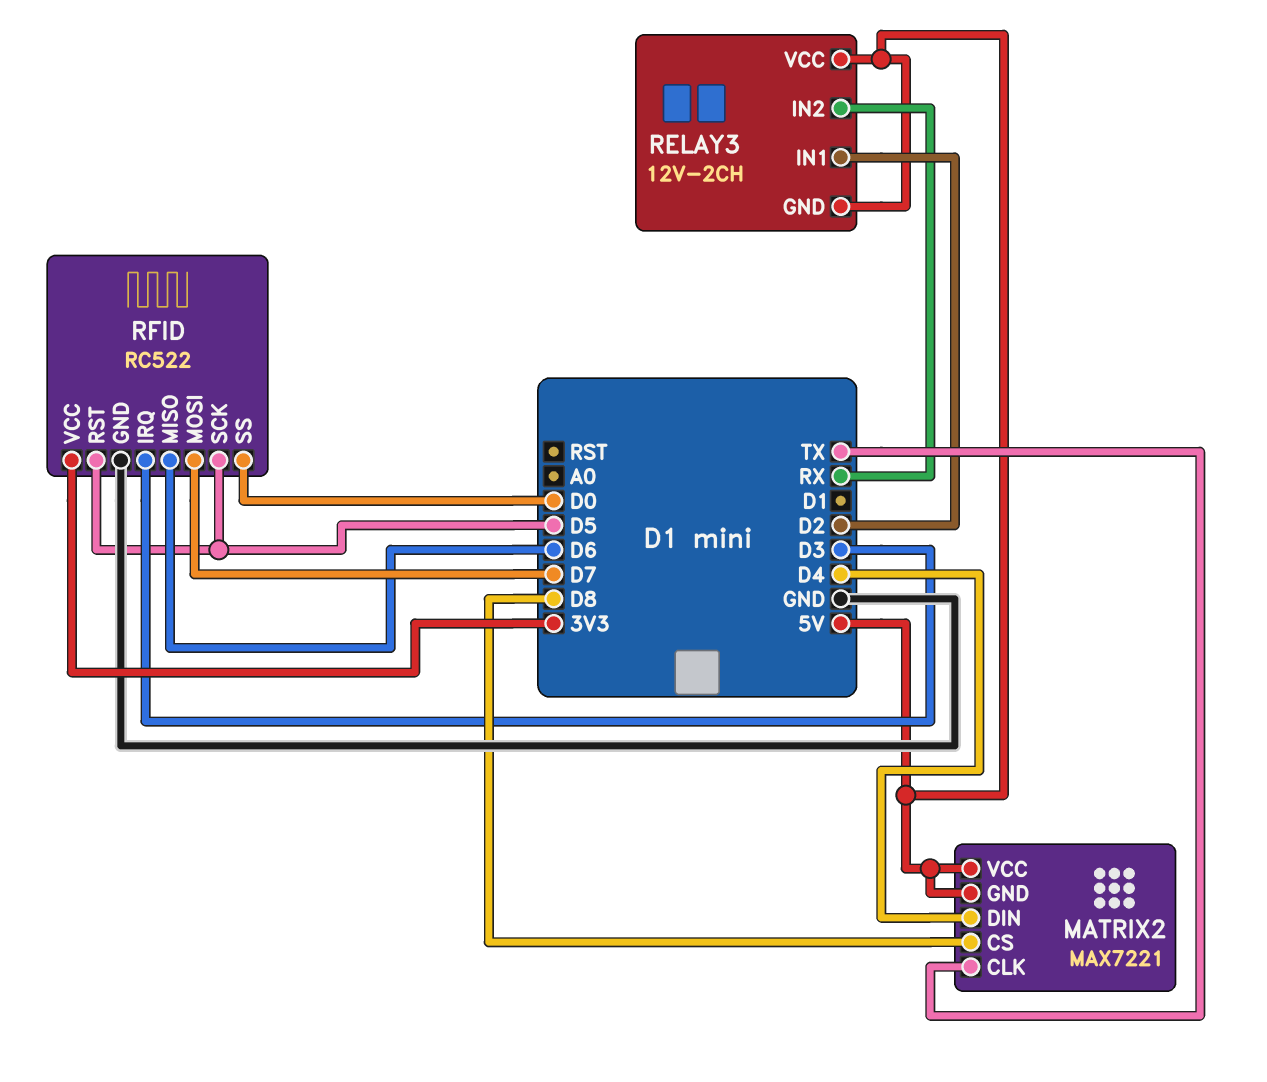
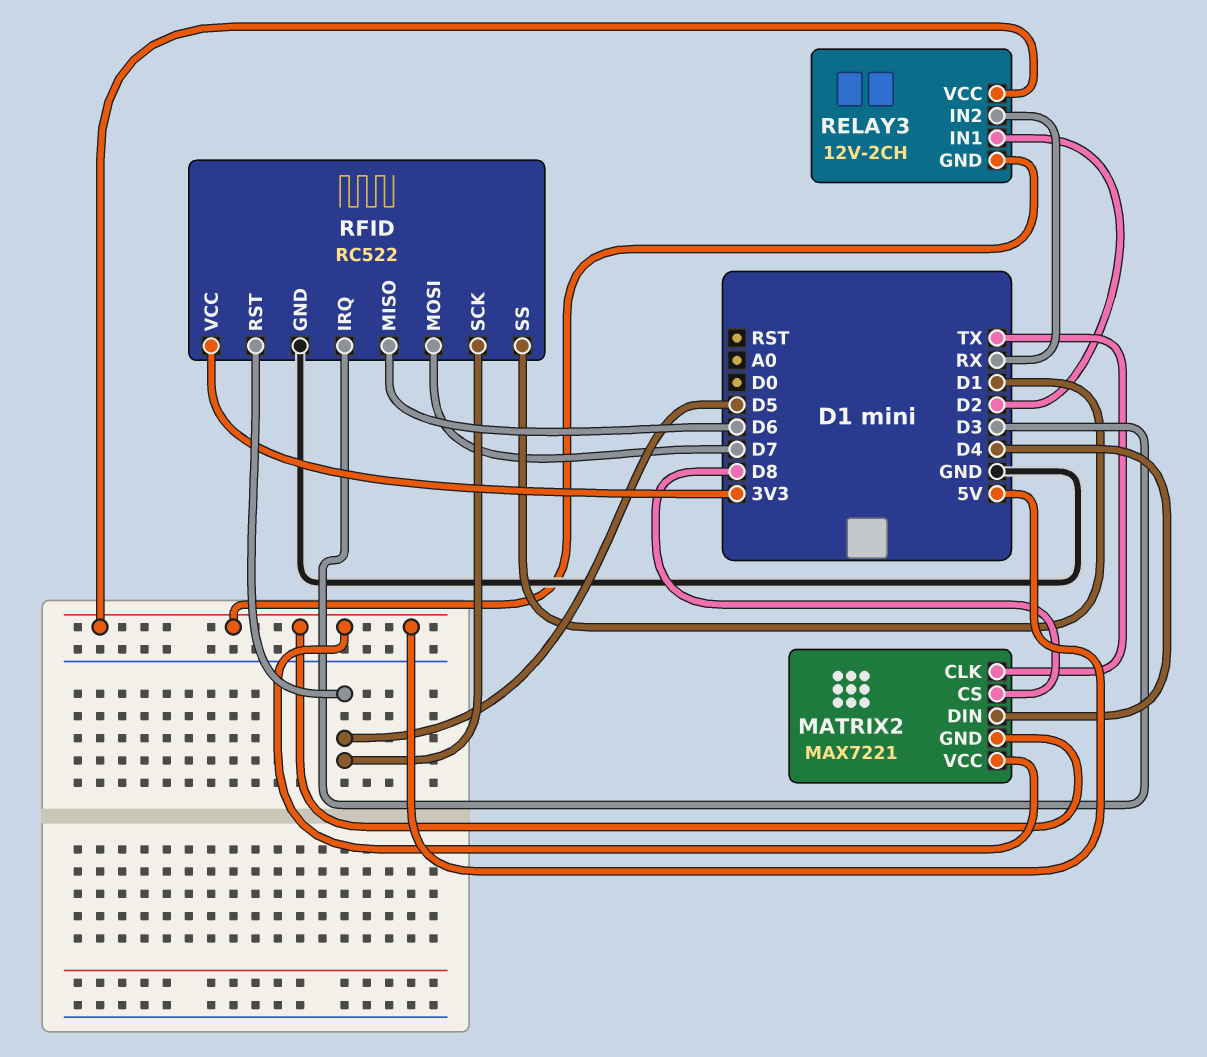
RFID pin SS: D0 -> D1

